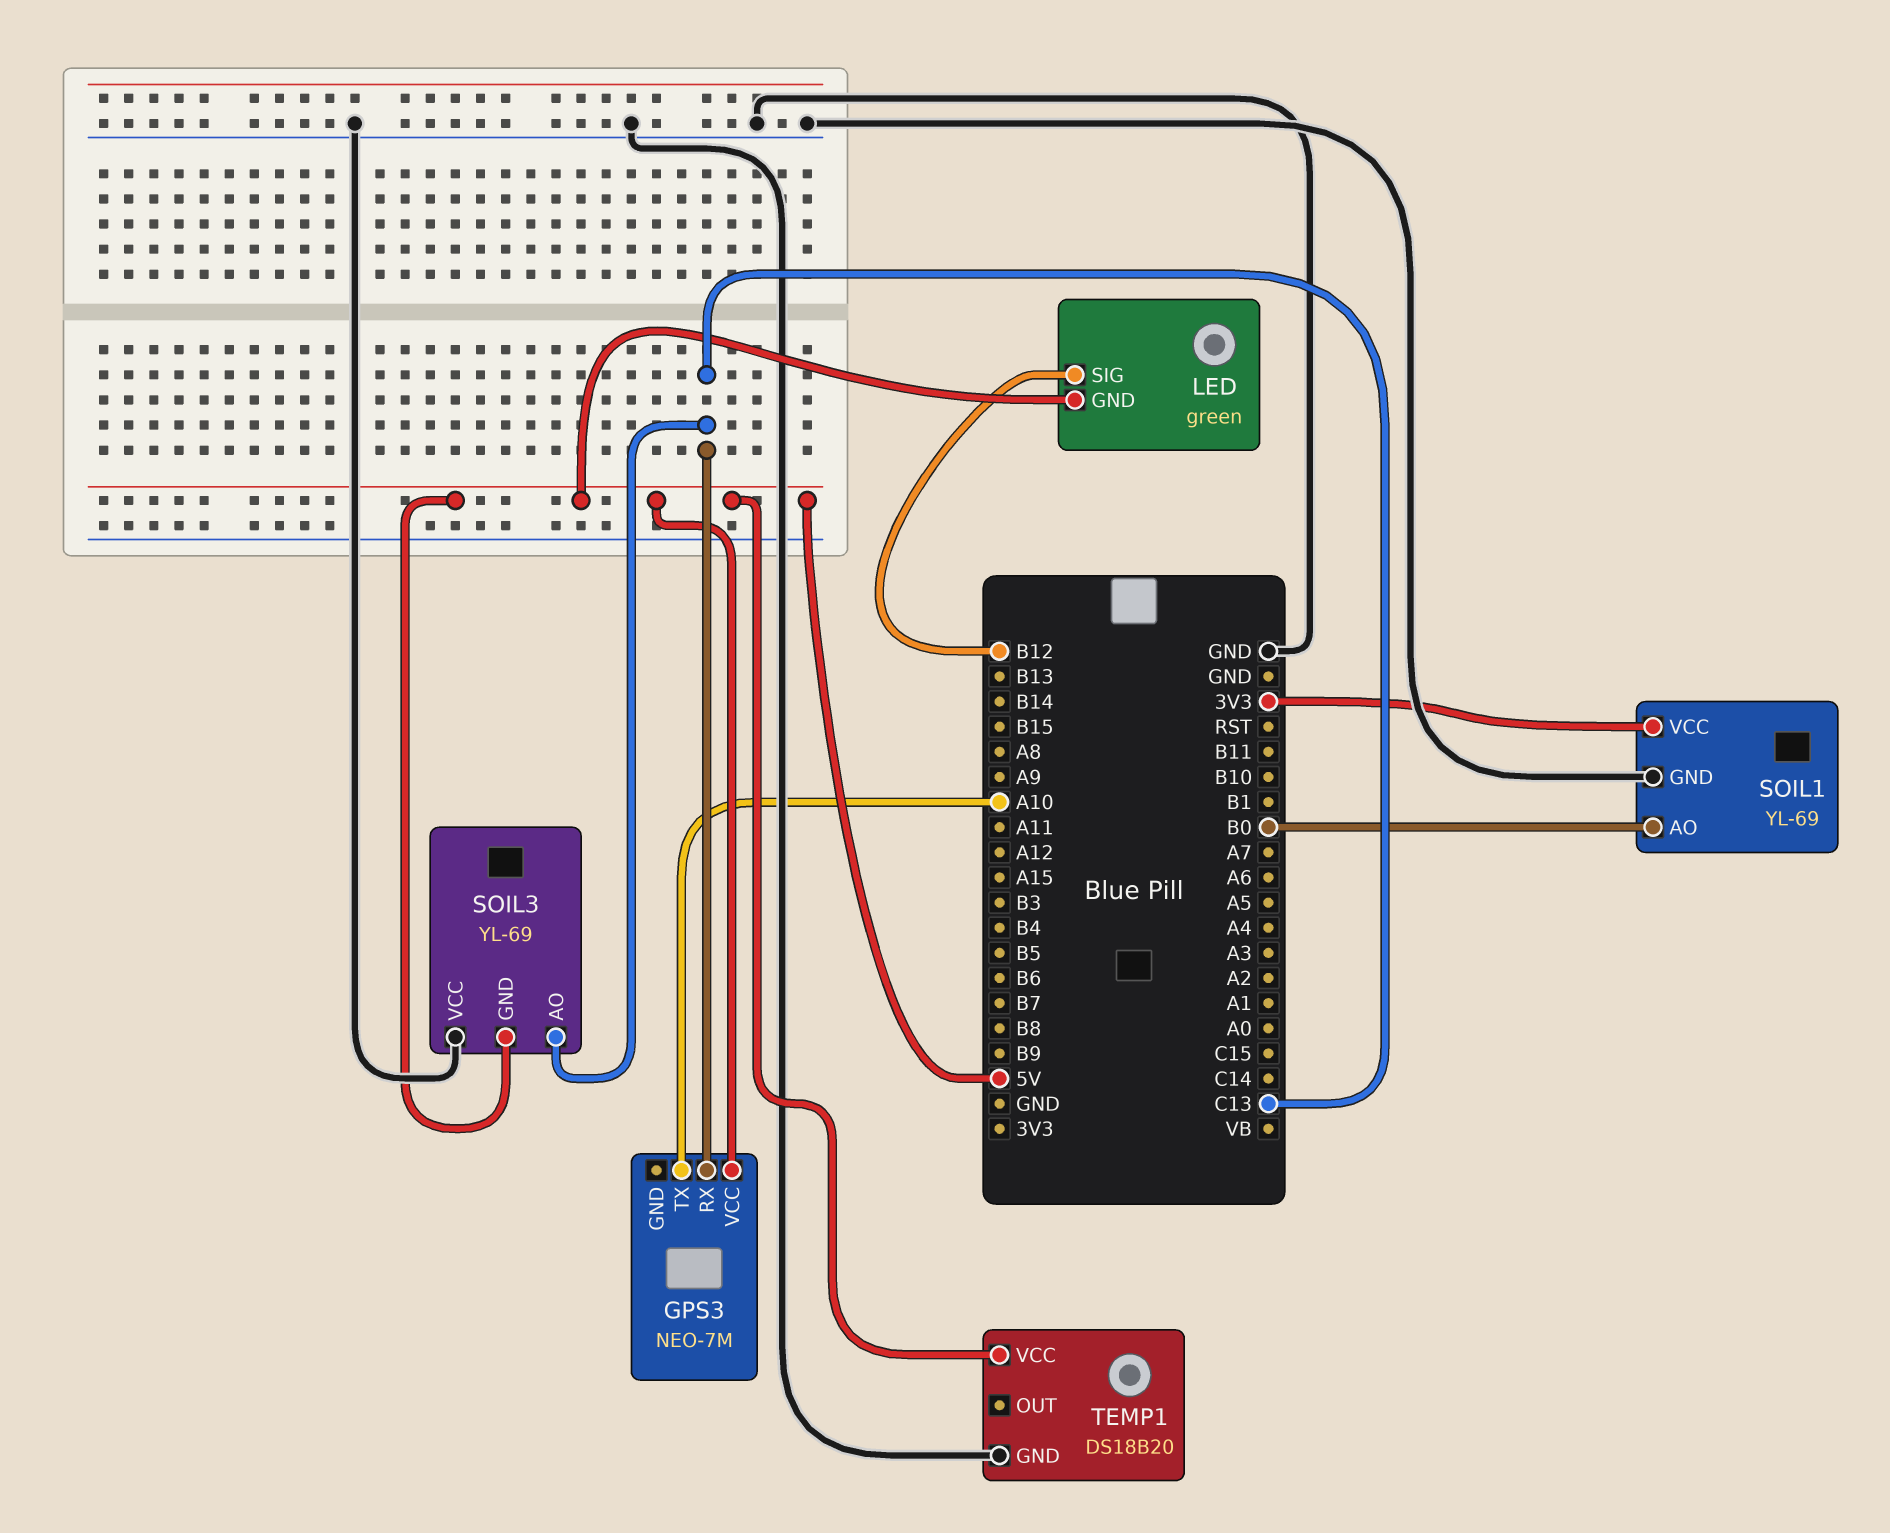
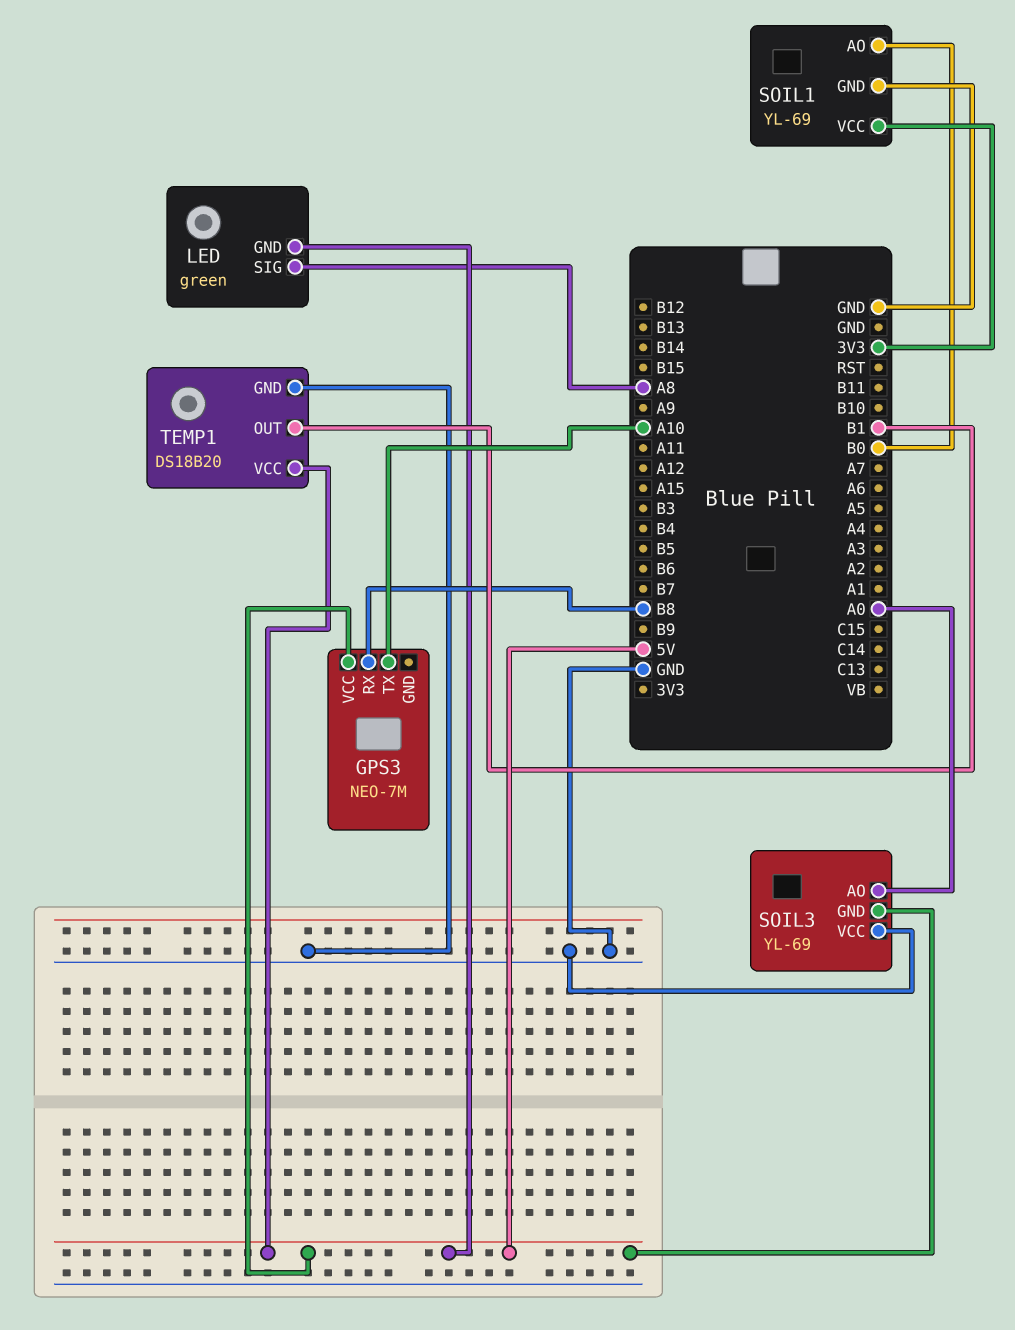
GPS3 pin RX: C13 -> B8
LED pin SIG: B12 -> A8
SOIL3 pin AO: C13 -> A0
TEMP1 pin OUT: none -> B1

